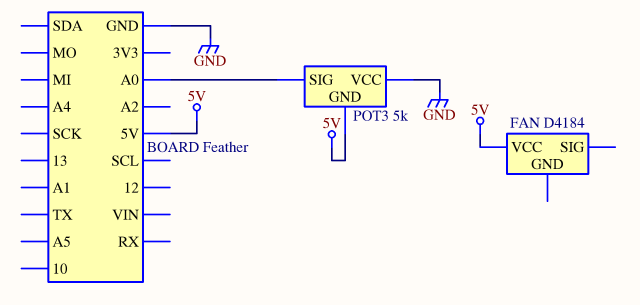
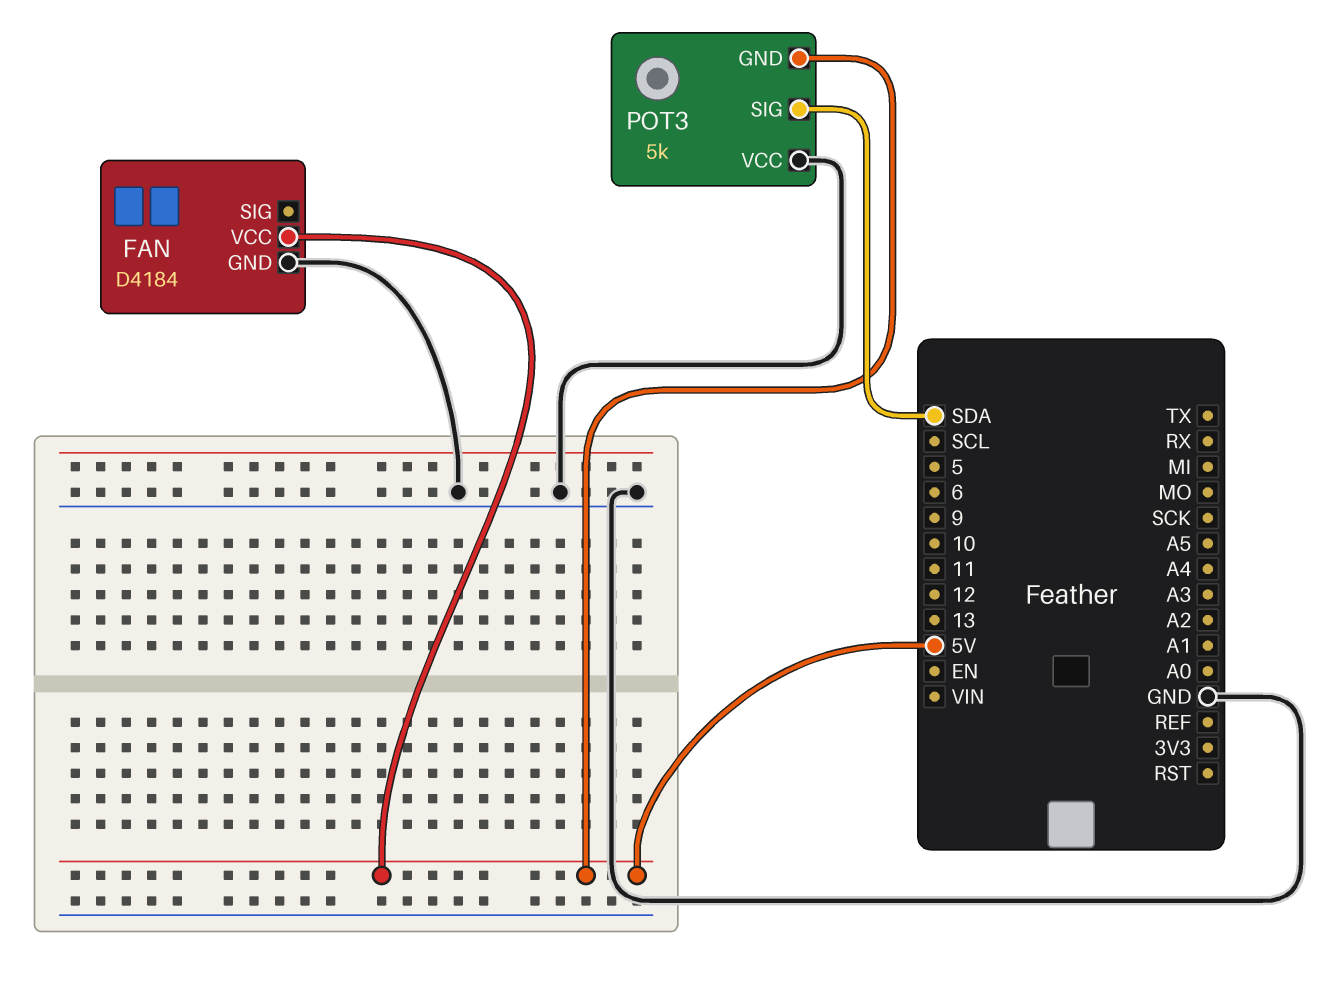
FAN pin GND: none -> GND
POT3 pin SIG: A0 -> SDA

